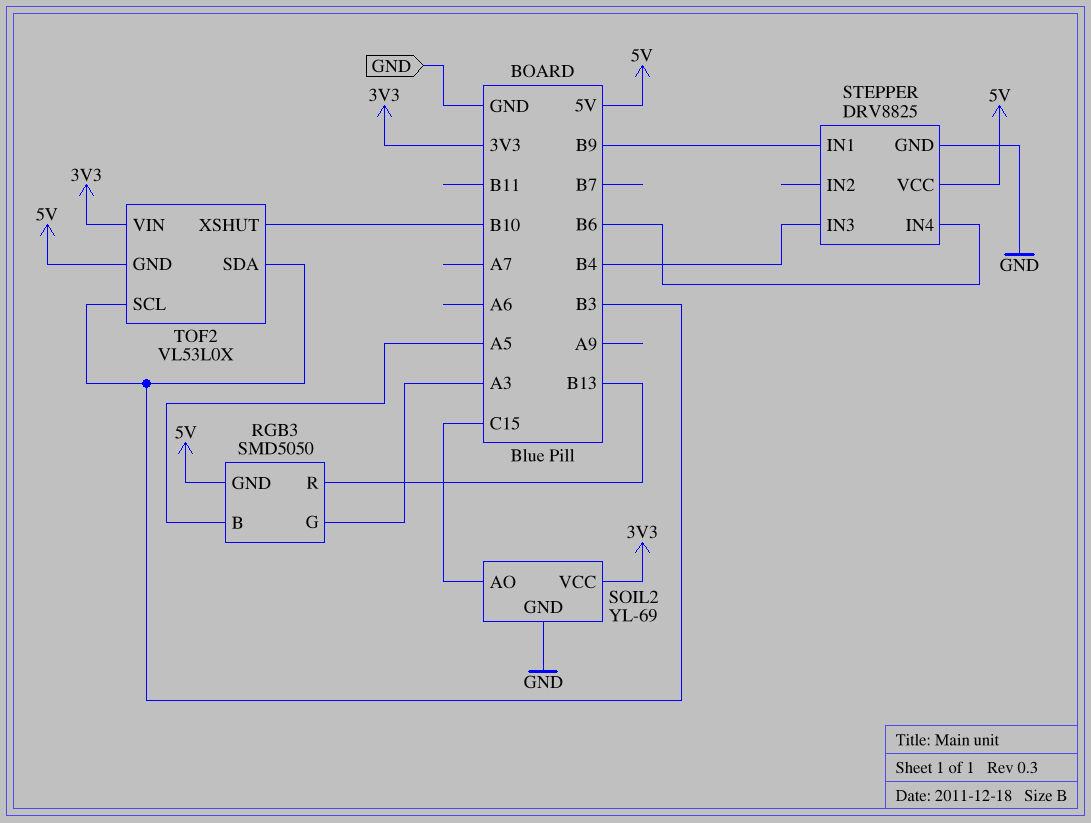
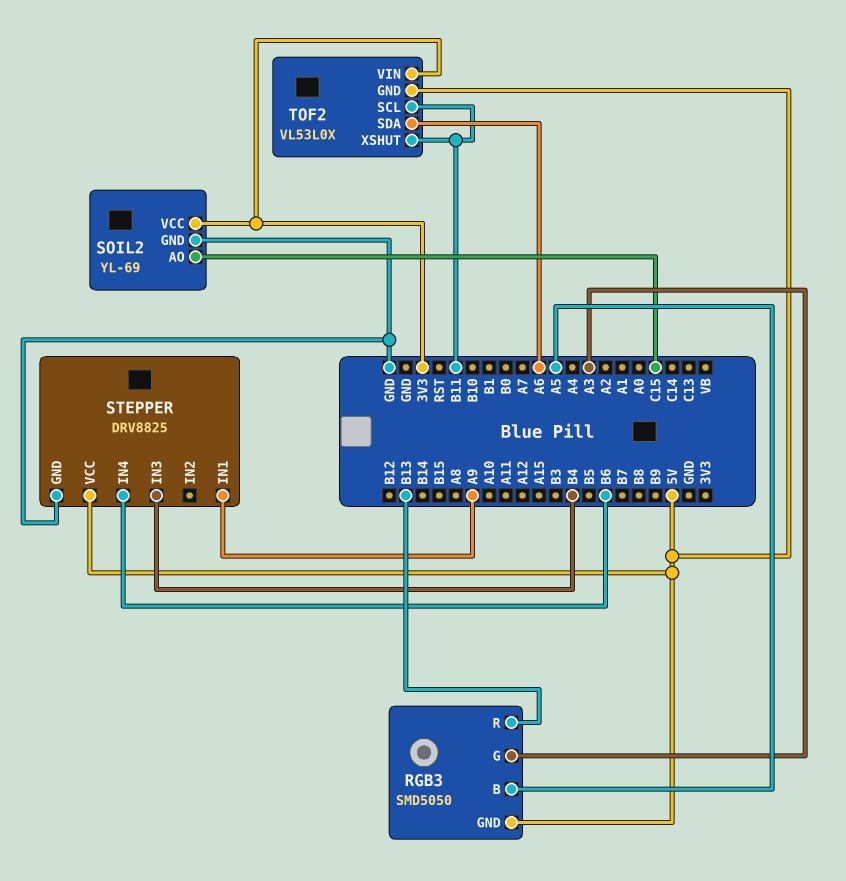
STEPPER pin IN1: B9 -> A9
TOF2 pin SCL: B3 -> B11
TOF2 pin SDA: B3 -> A6
TOF2 pin XSHUT: B10 -> B11

